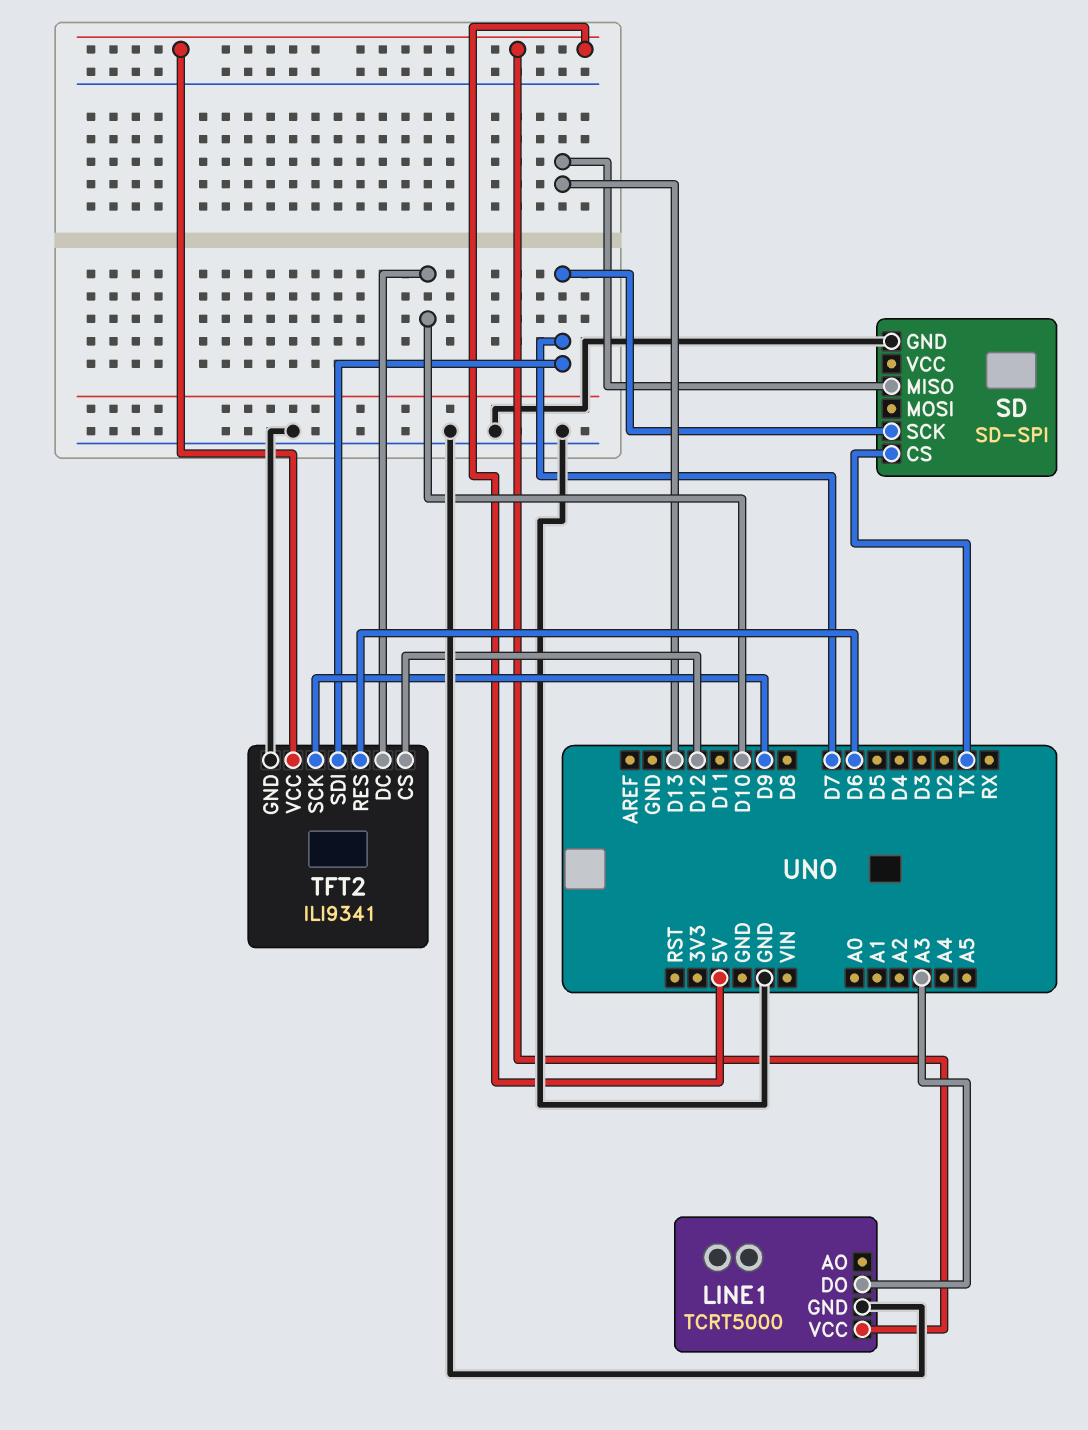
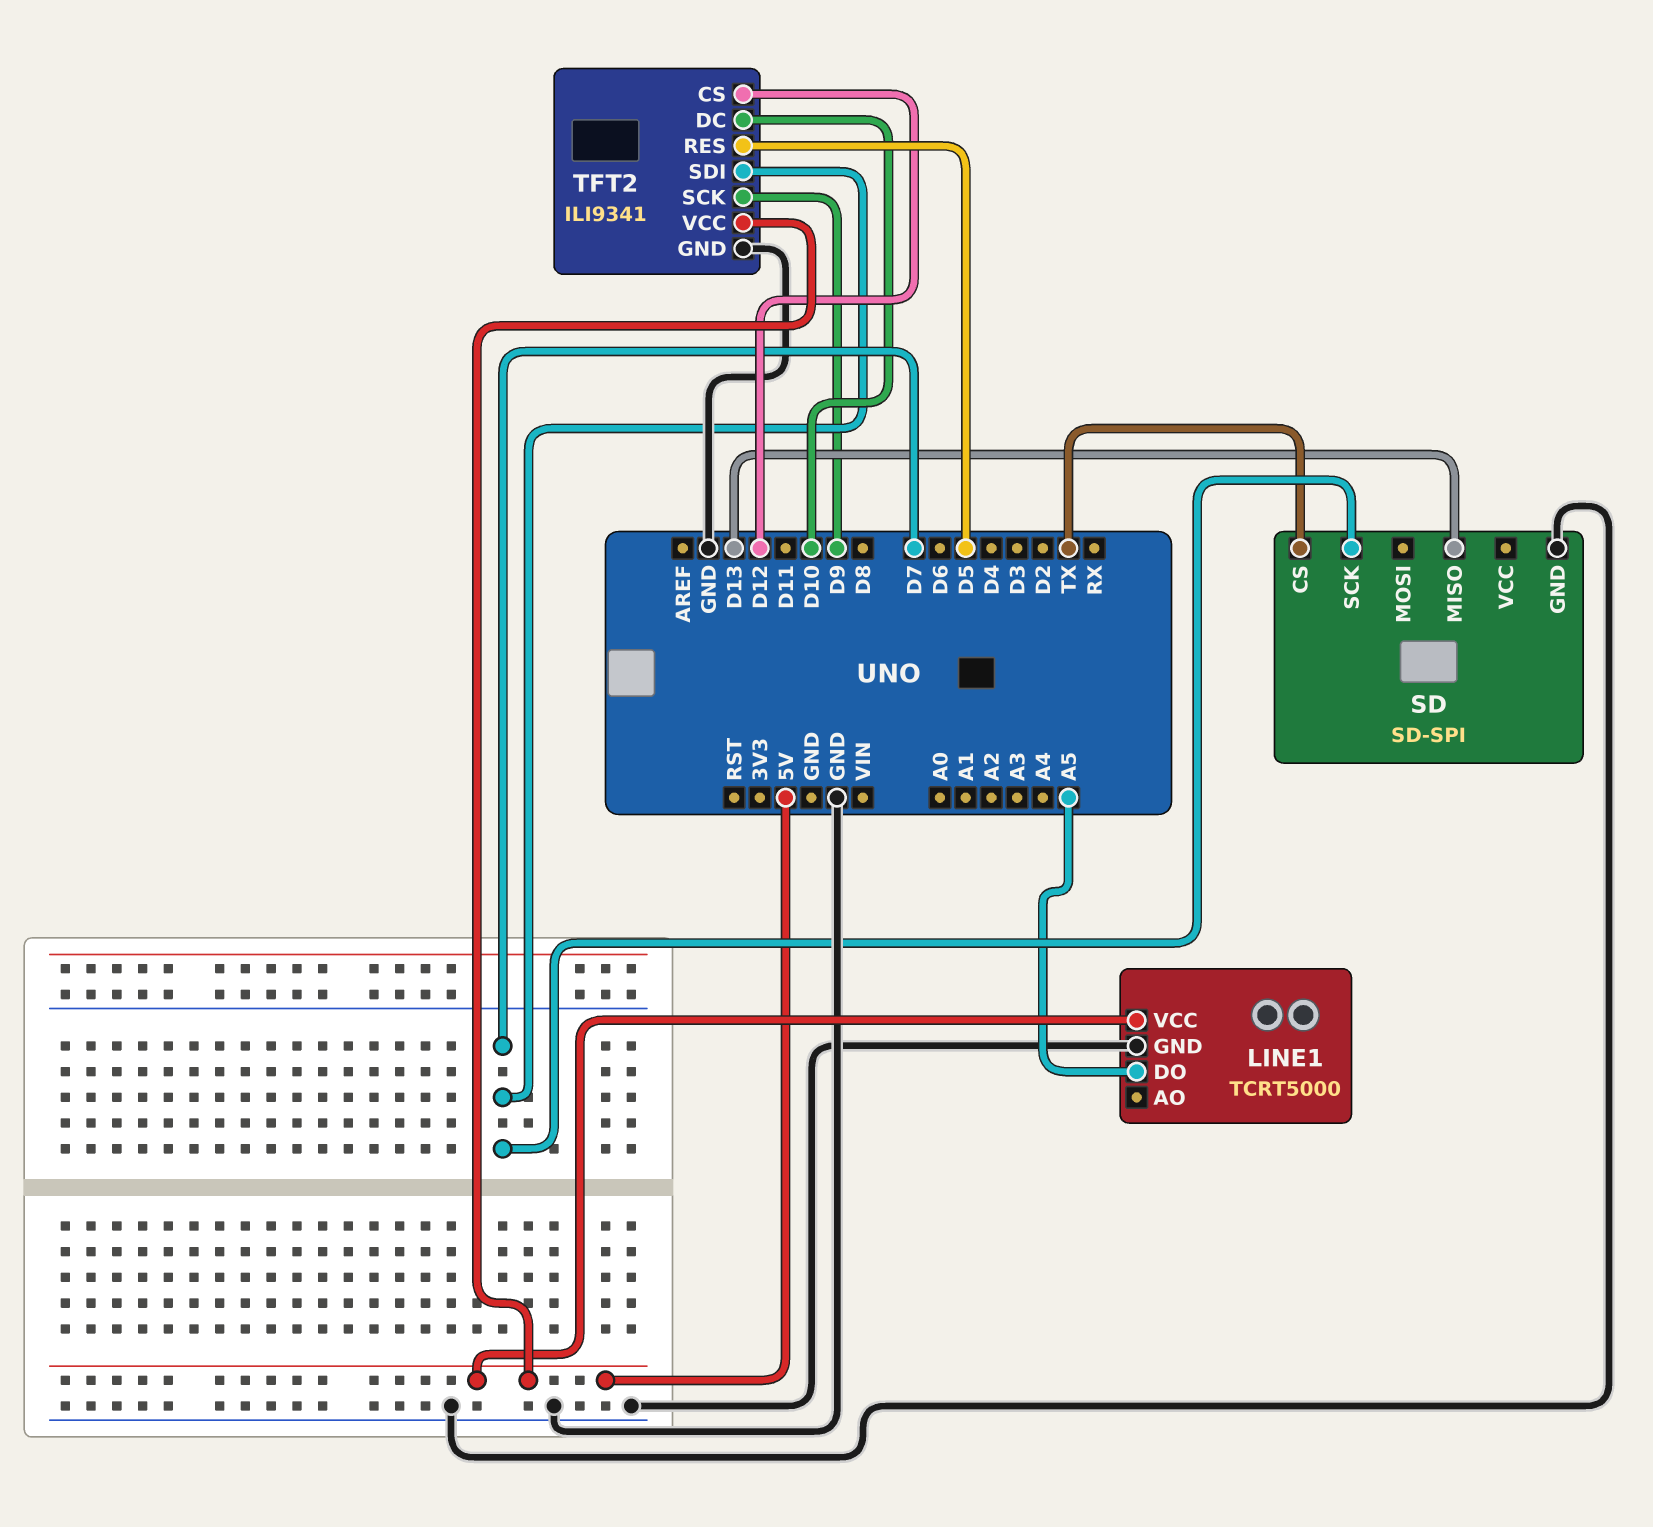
LINE1 pin DO: A3 -> A5
TFT2 pin RES: D6 -> D5

